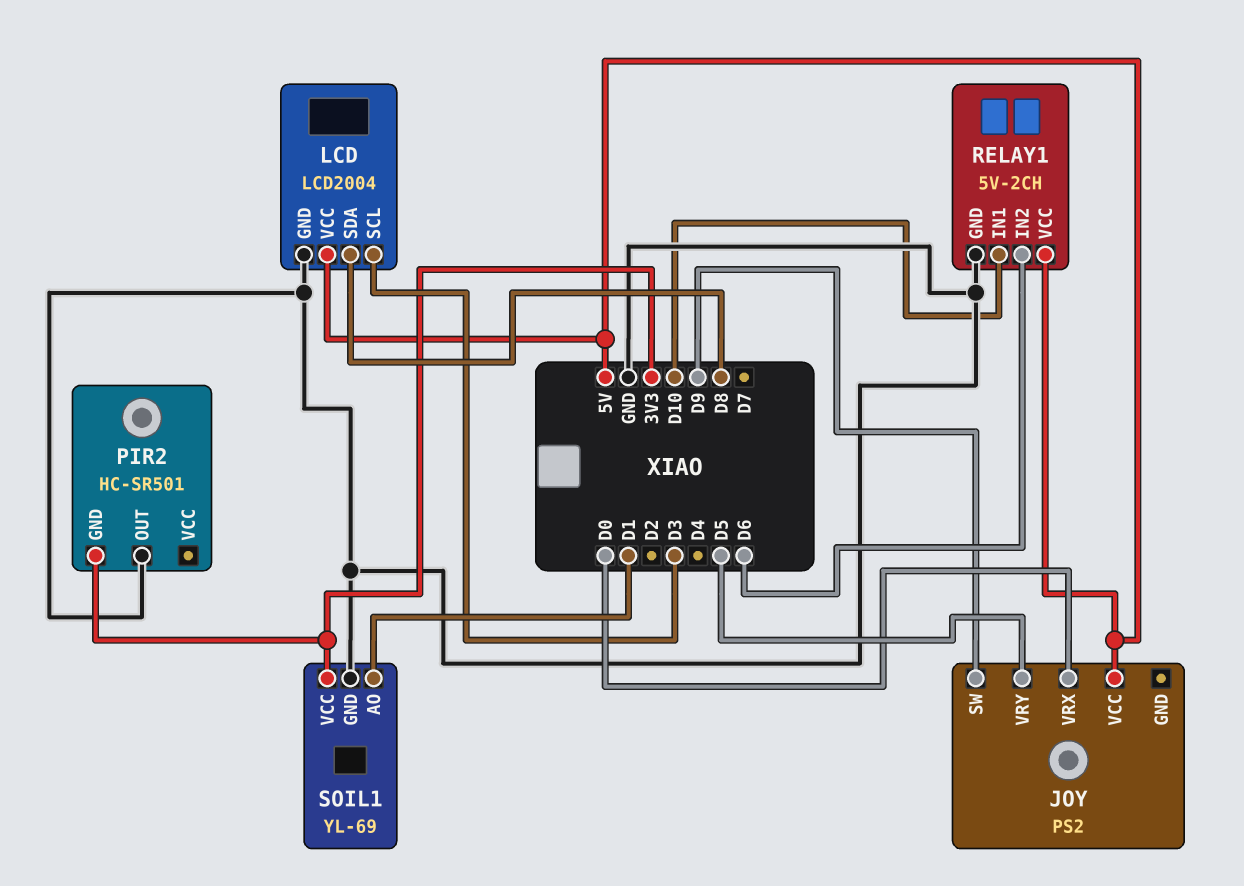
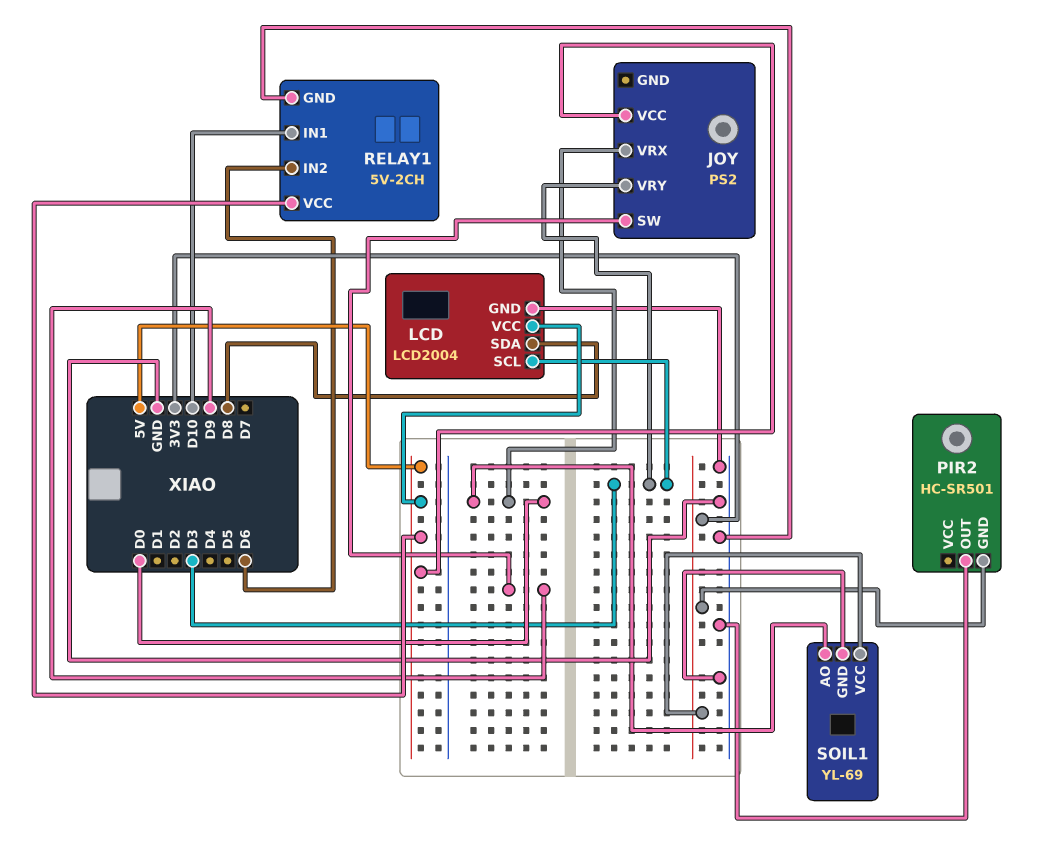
JOY pin VRY: D5 -> D3
SOIL1 pin AO: D1 -> D0

